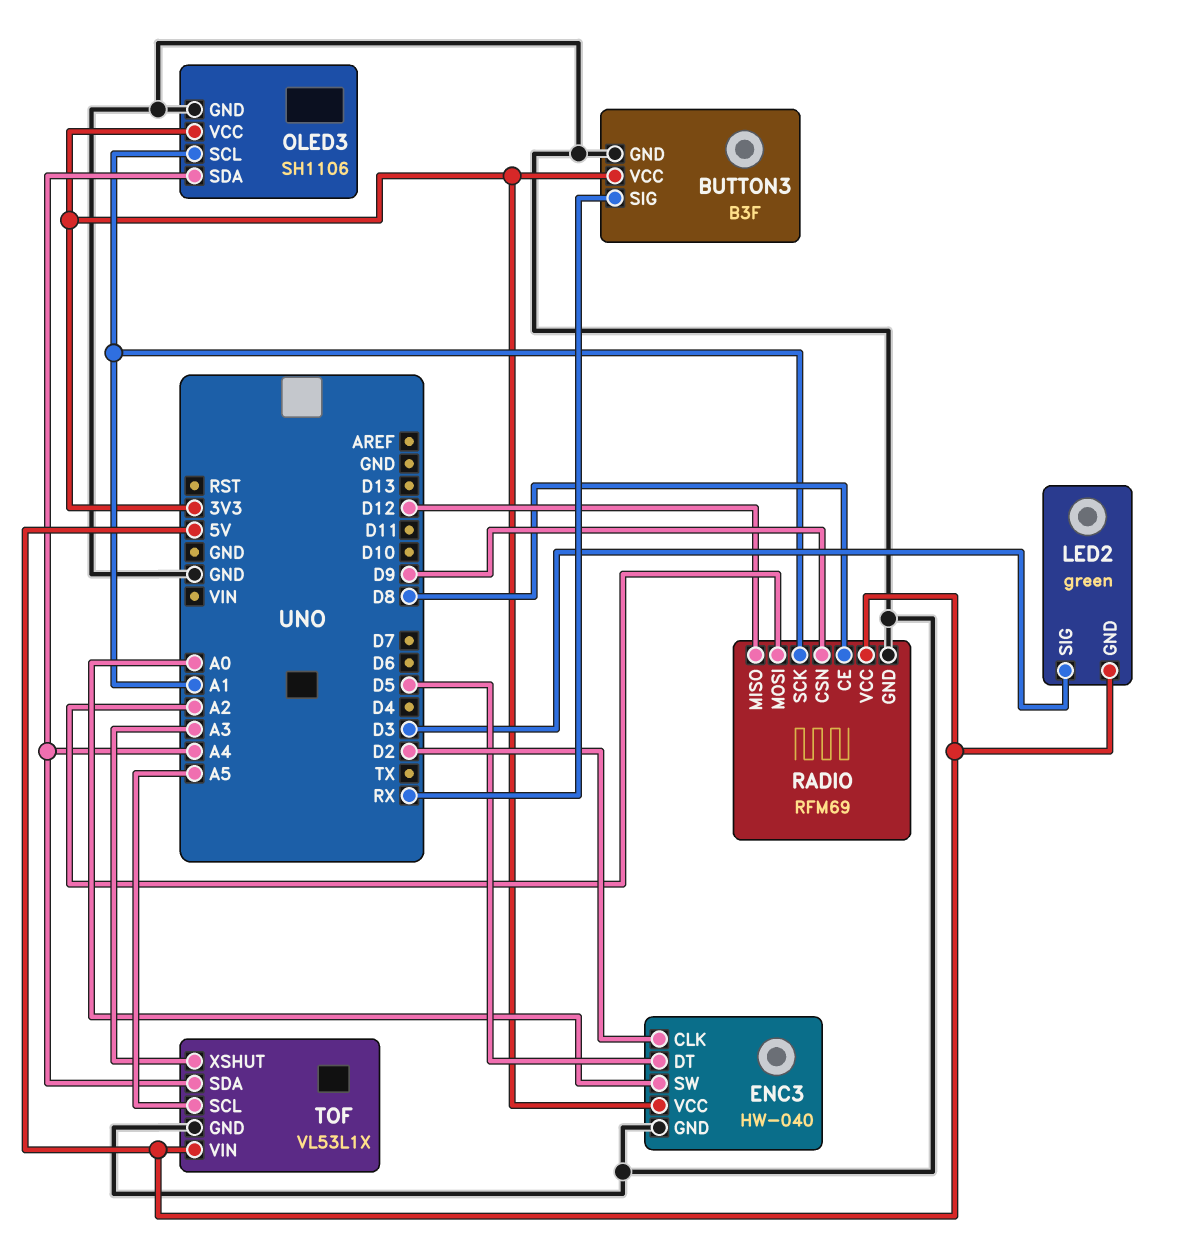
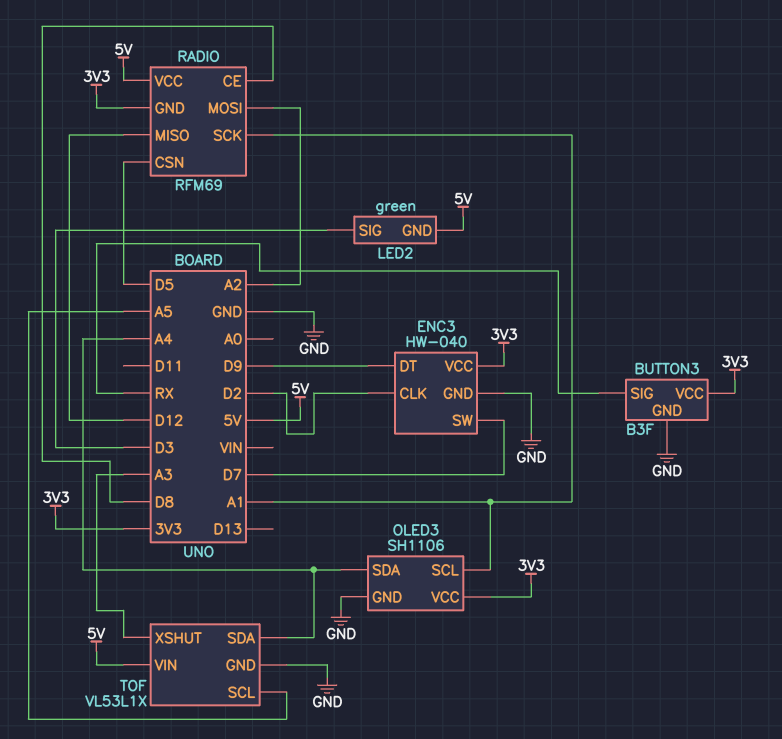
ENC3 pin DT: D5 -> D9
ENC3 pin SW: A0 -> D7
RADIO pin CSN: D9 -> D5
RADIO pin GND: GND -> 3V3

